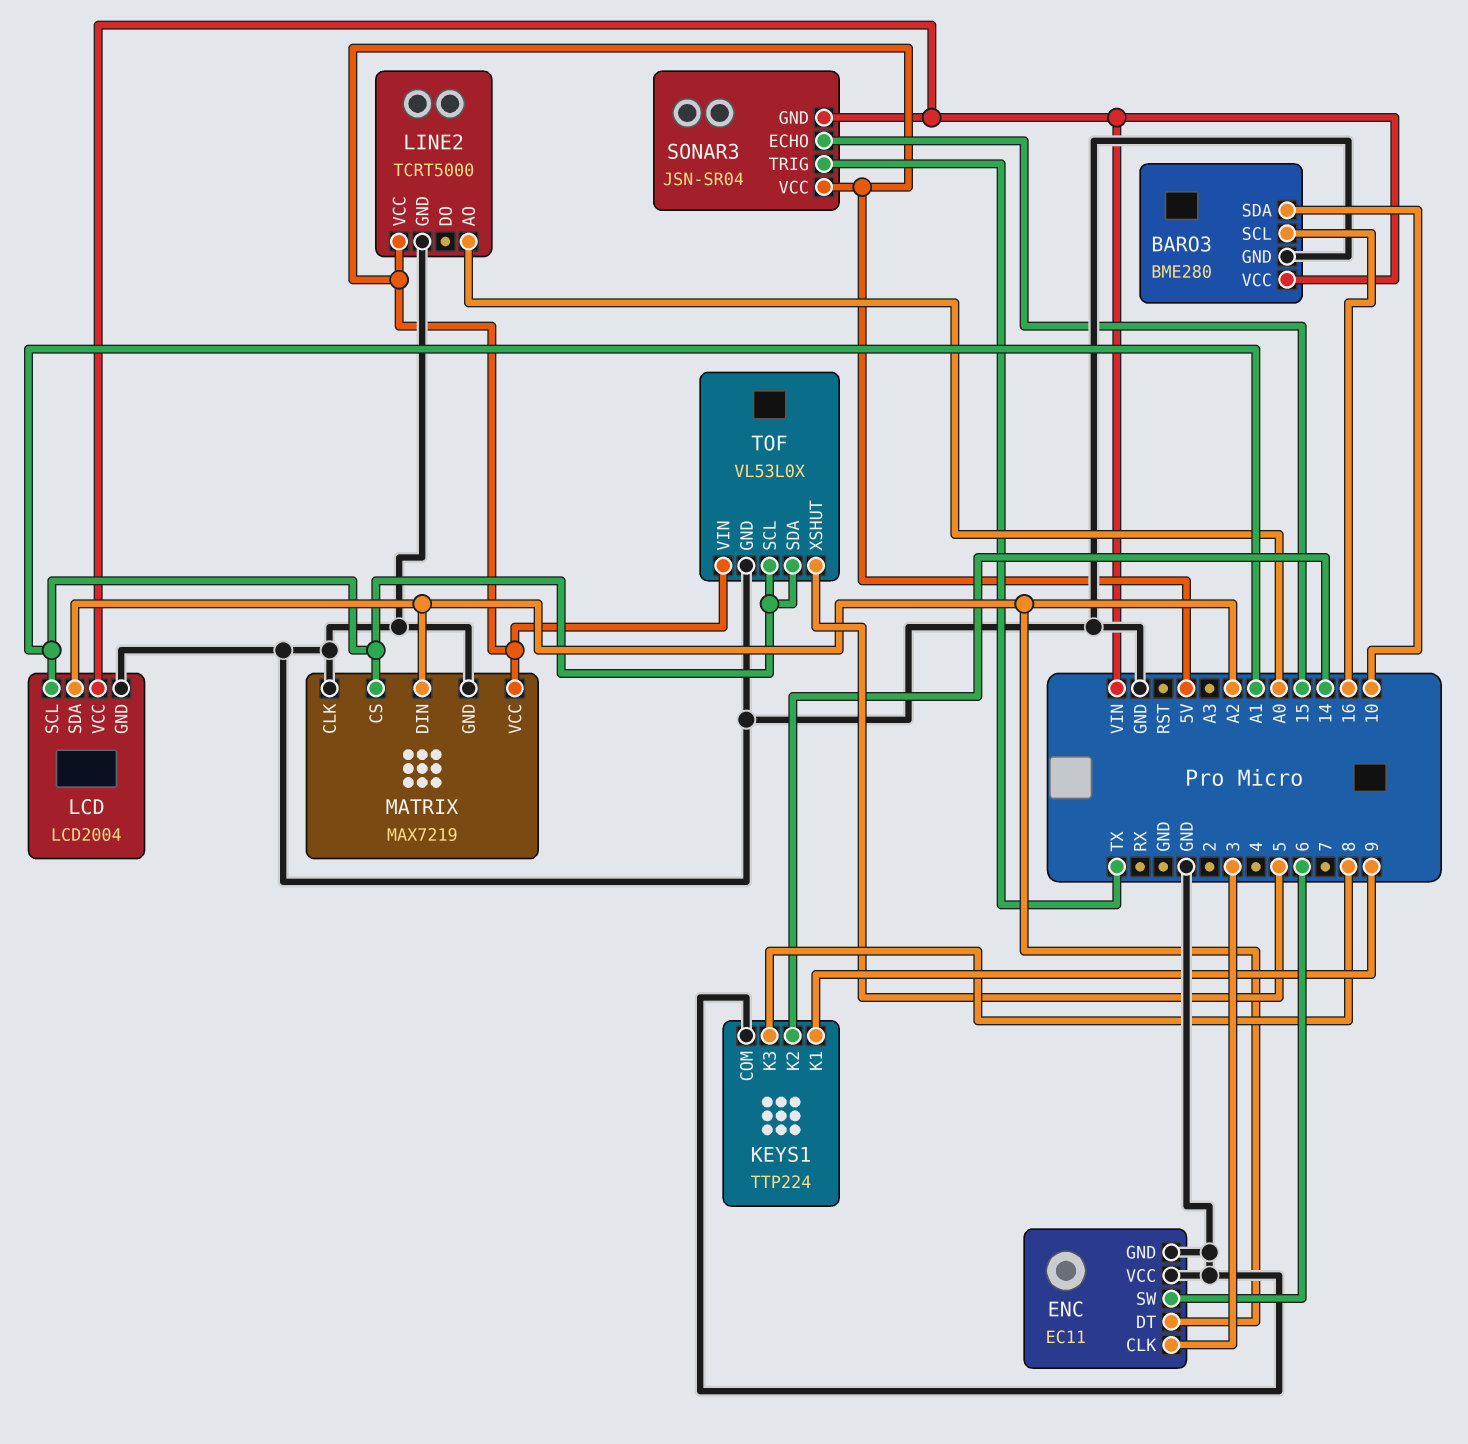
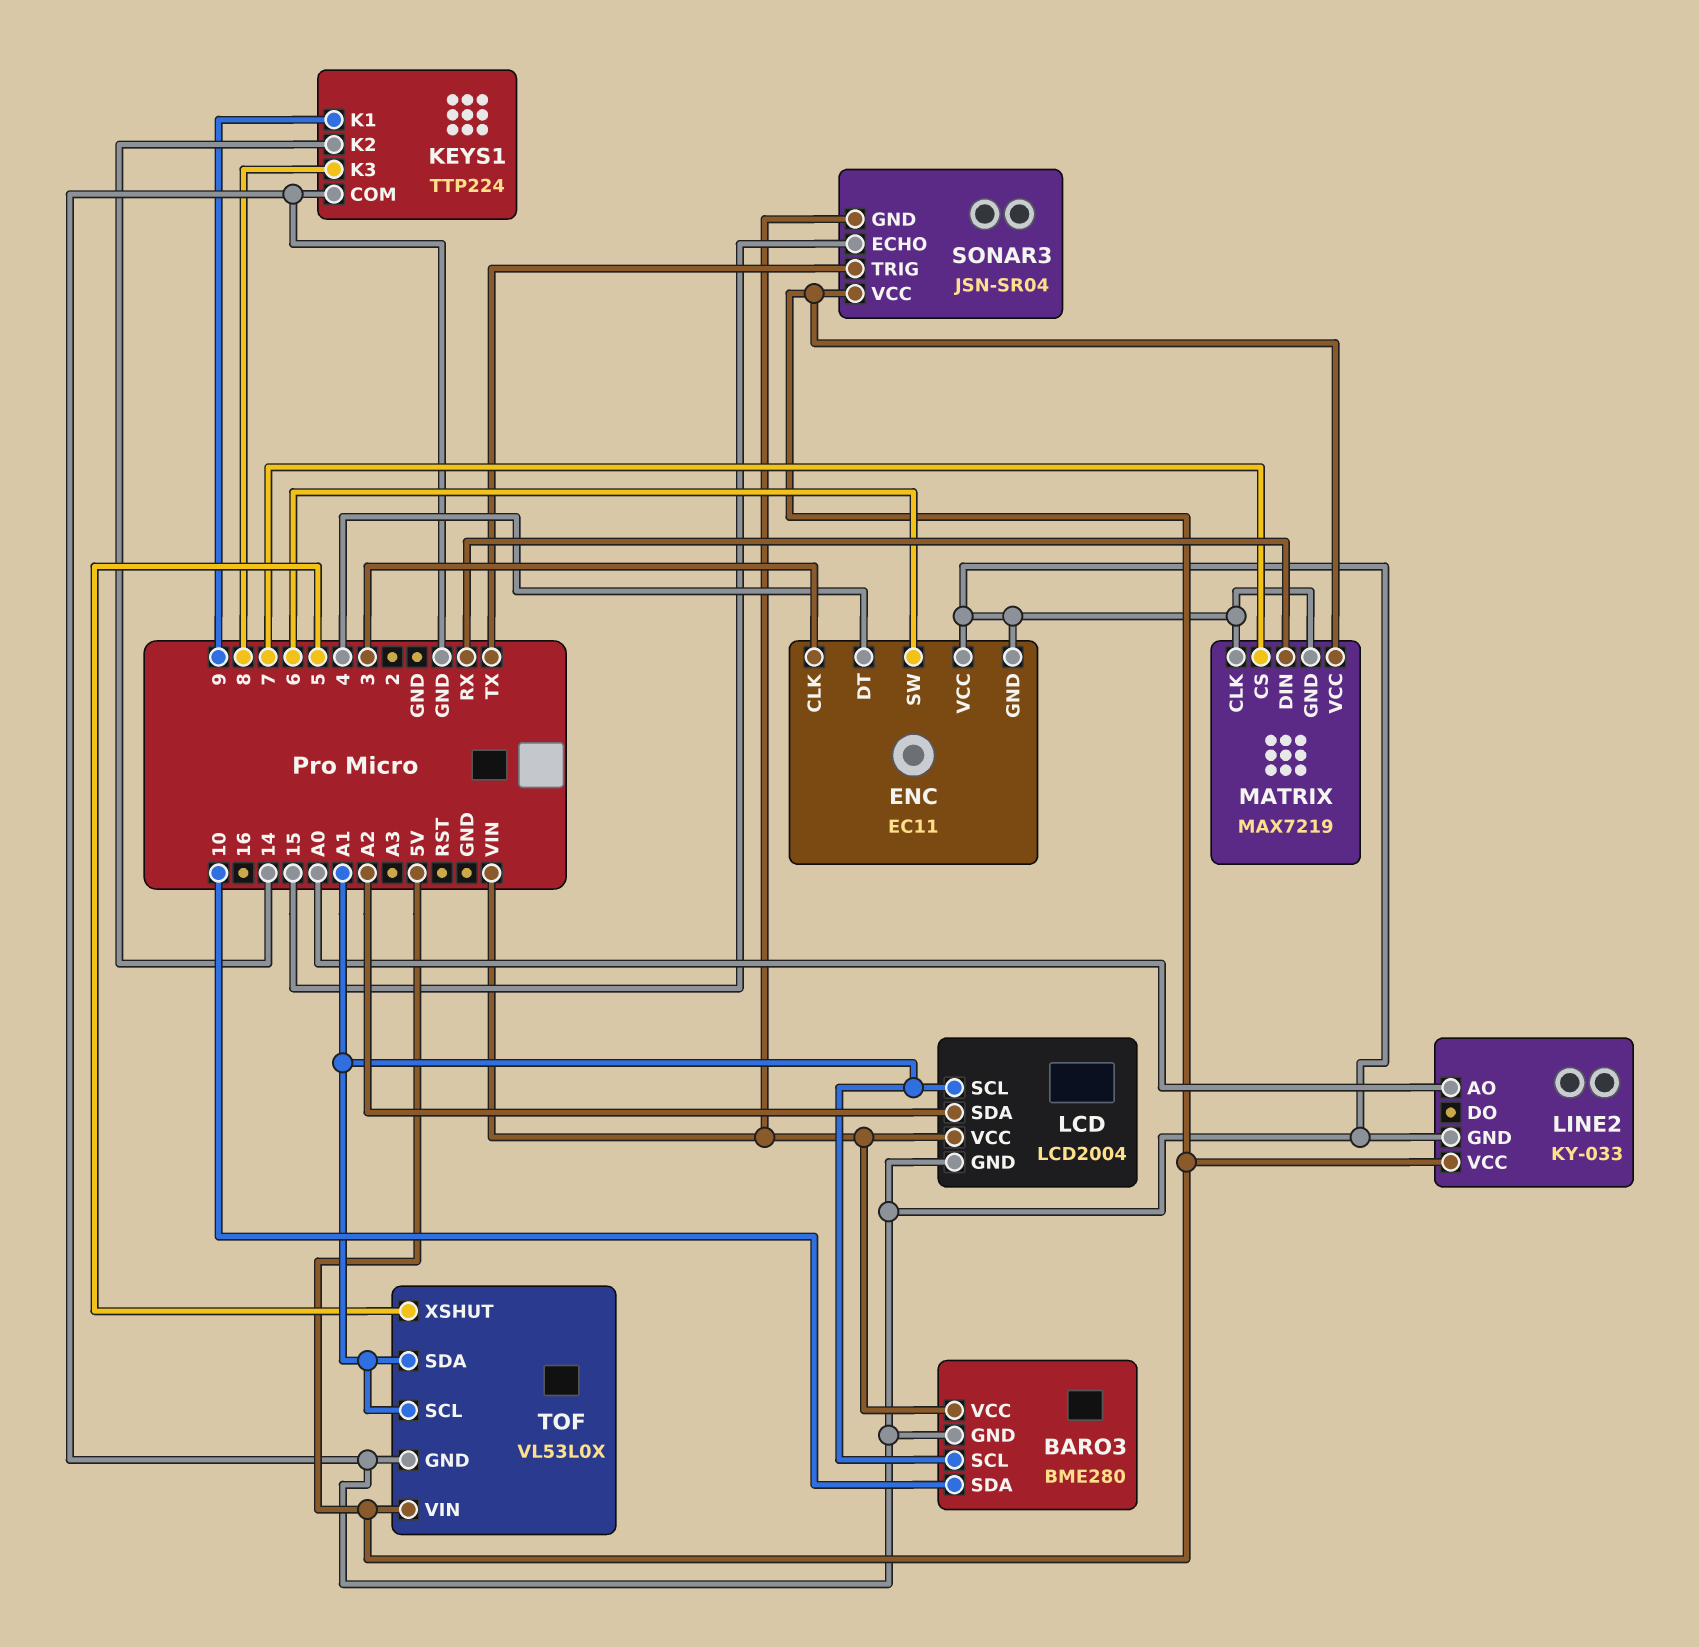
BARO3 pin SCL: 16 -> A1
ENC pin DT: A2 -> 4
LINE2: TCRT5000 -> KY-033
MATRIX pin CS: A1 -> 7
MATRIX pin DIN: A2 -> RX

